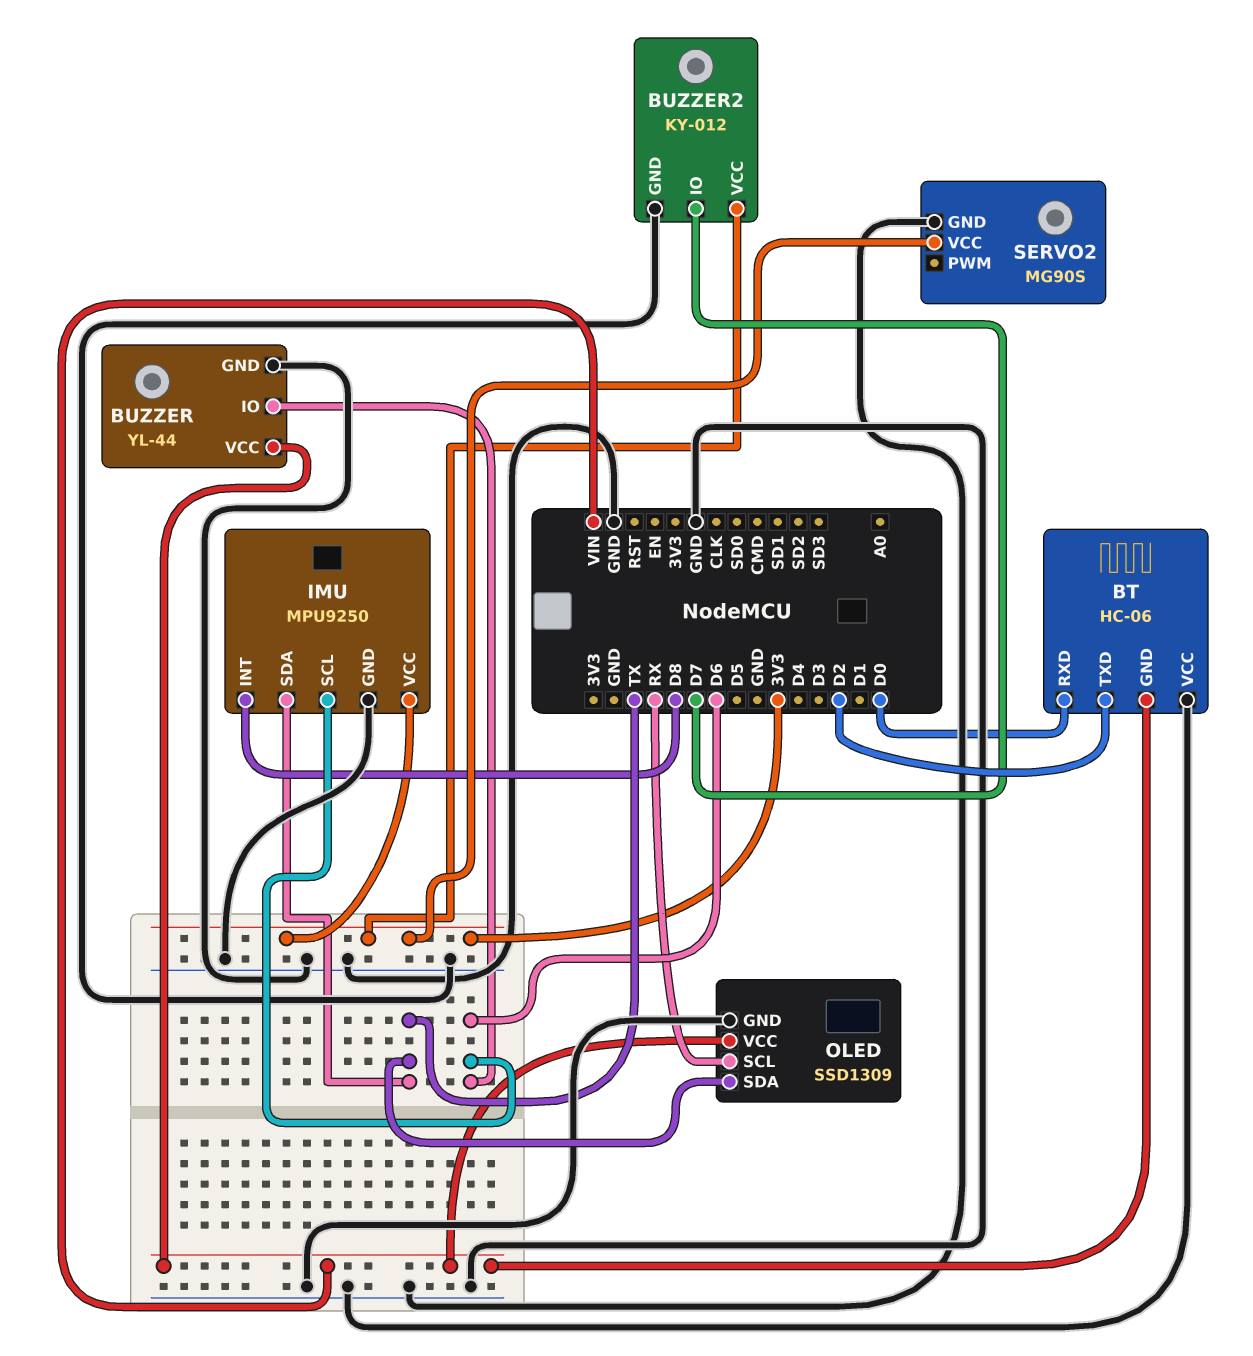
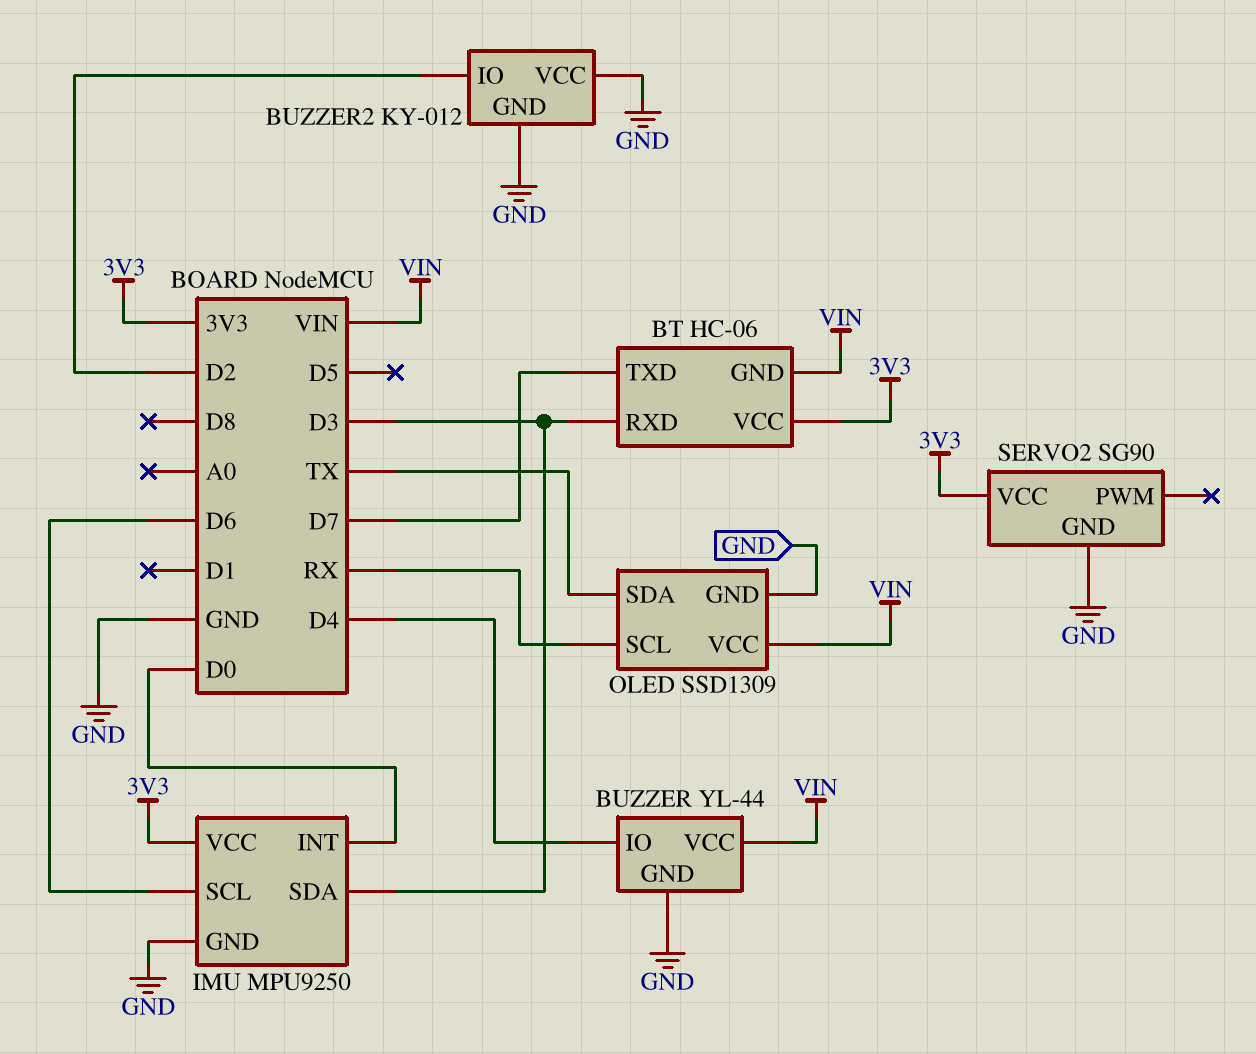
BT pin RXD: D0 -> D3
BT pin TXD: D2 -> D7
BT pin VCC: GND -> 3V3
BUZZER pin IO: D6 -> D4
BUZZER2 pin IO: D7 -> D2
BUZZER2 pin VCC: 3V3 -> GND
IMU pin INT: D8 -> D0
IMU pin SDA: TX -> D3
SERVO2: MG90S -> SG90

